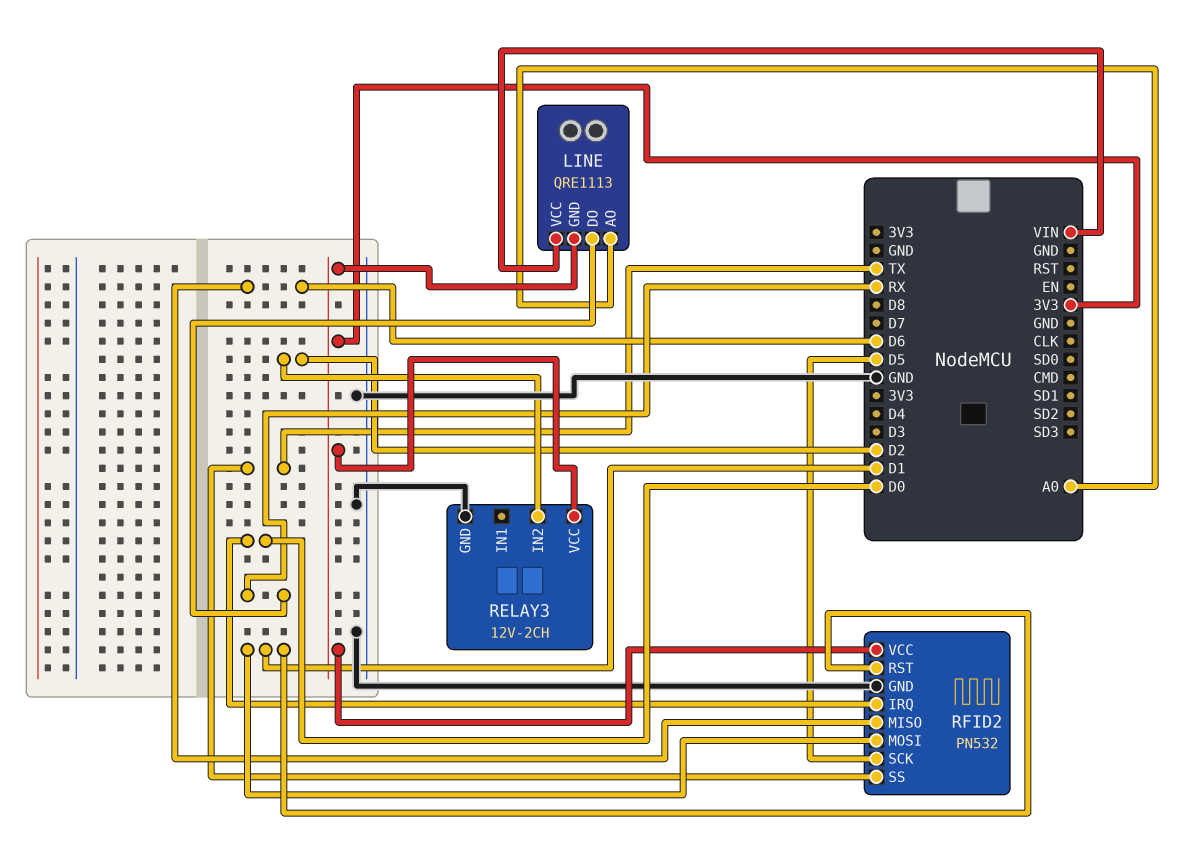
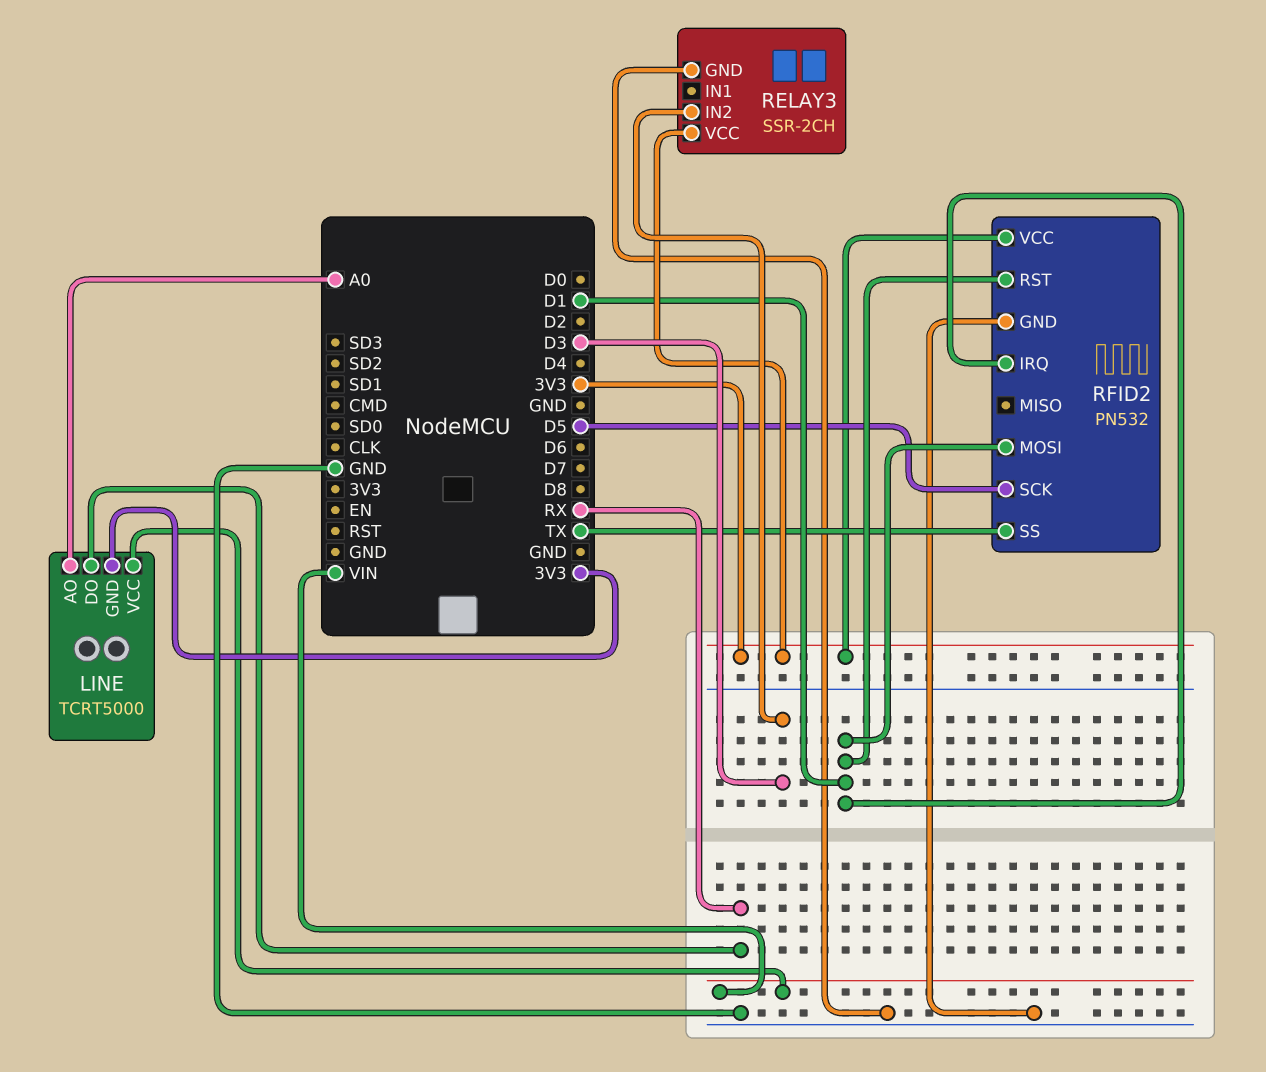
LINE: QRE1113 -> TCRT5000
RELAY3: 12V-2CH -> SSR-2CH
RELAY3 pin IN2: D2 -> D3
RFID2 pin IRQ: D0 -> D1
RFID2 pin MISO: D6 -> none

